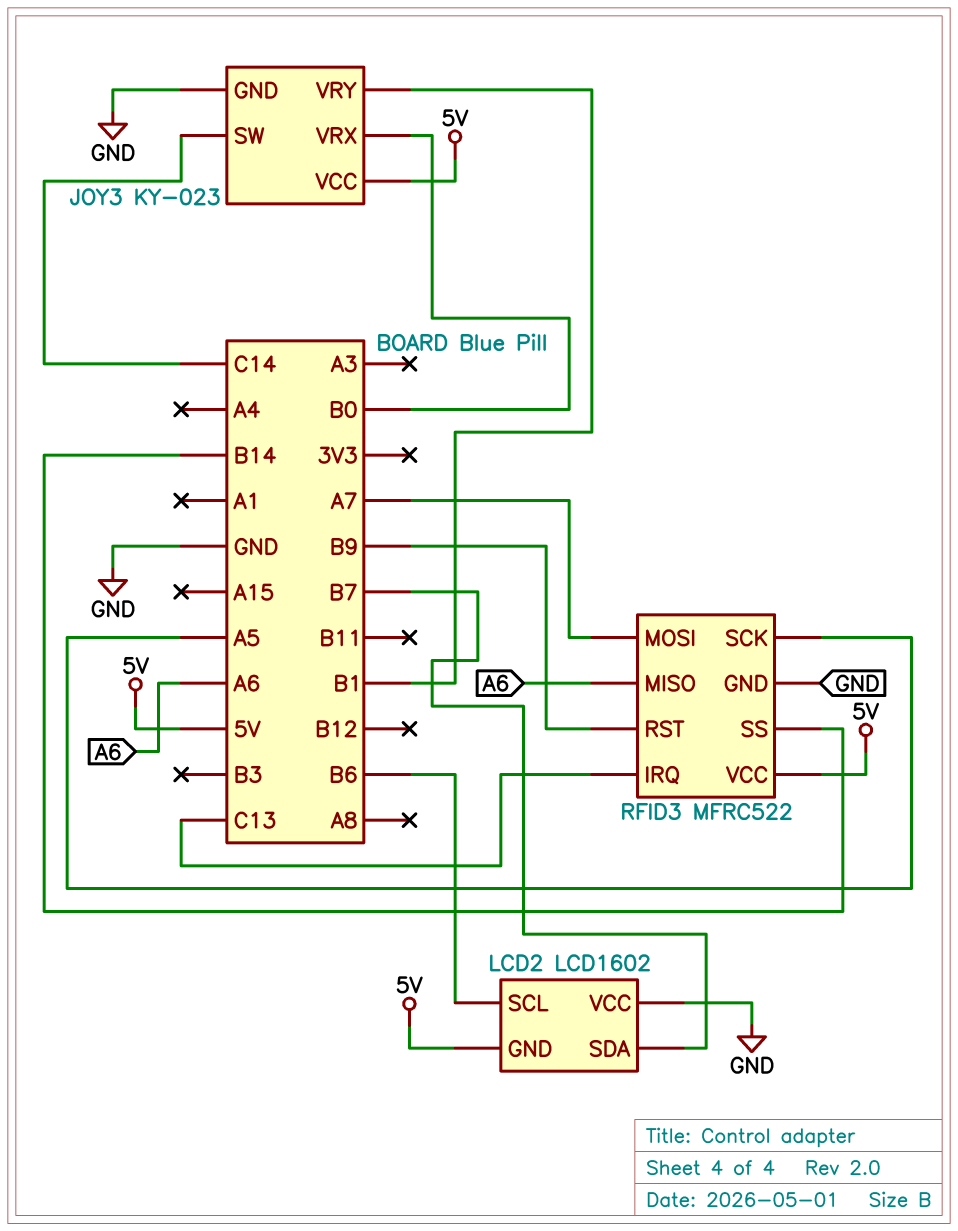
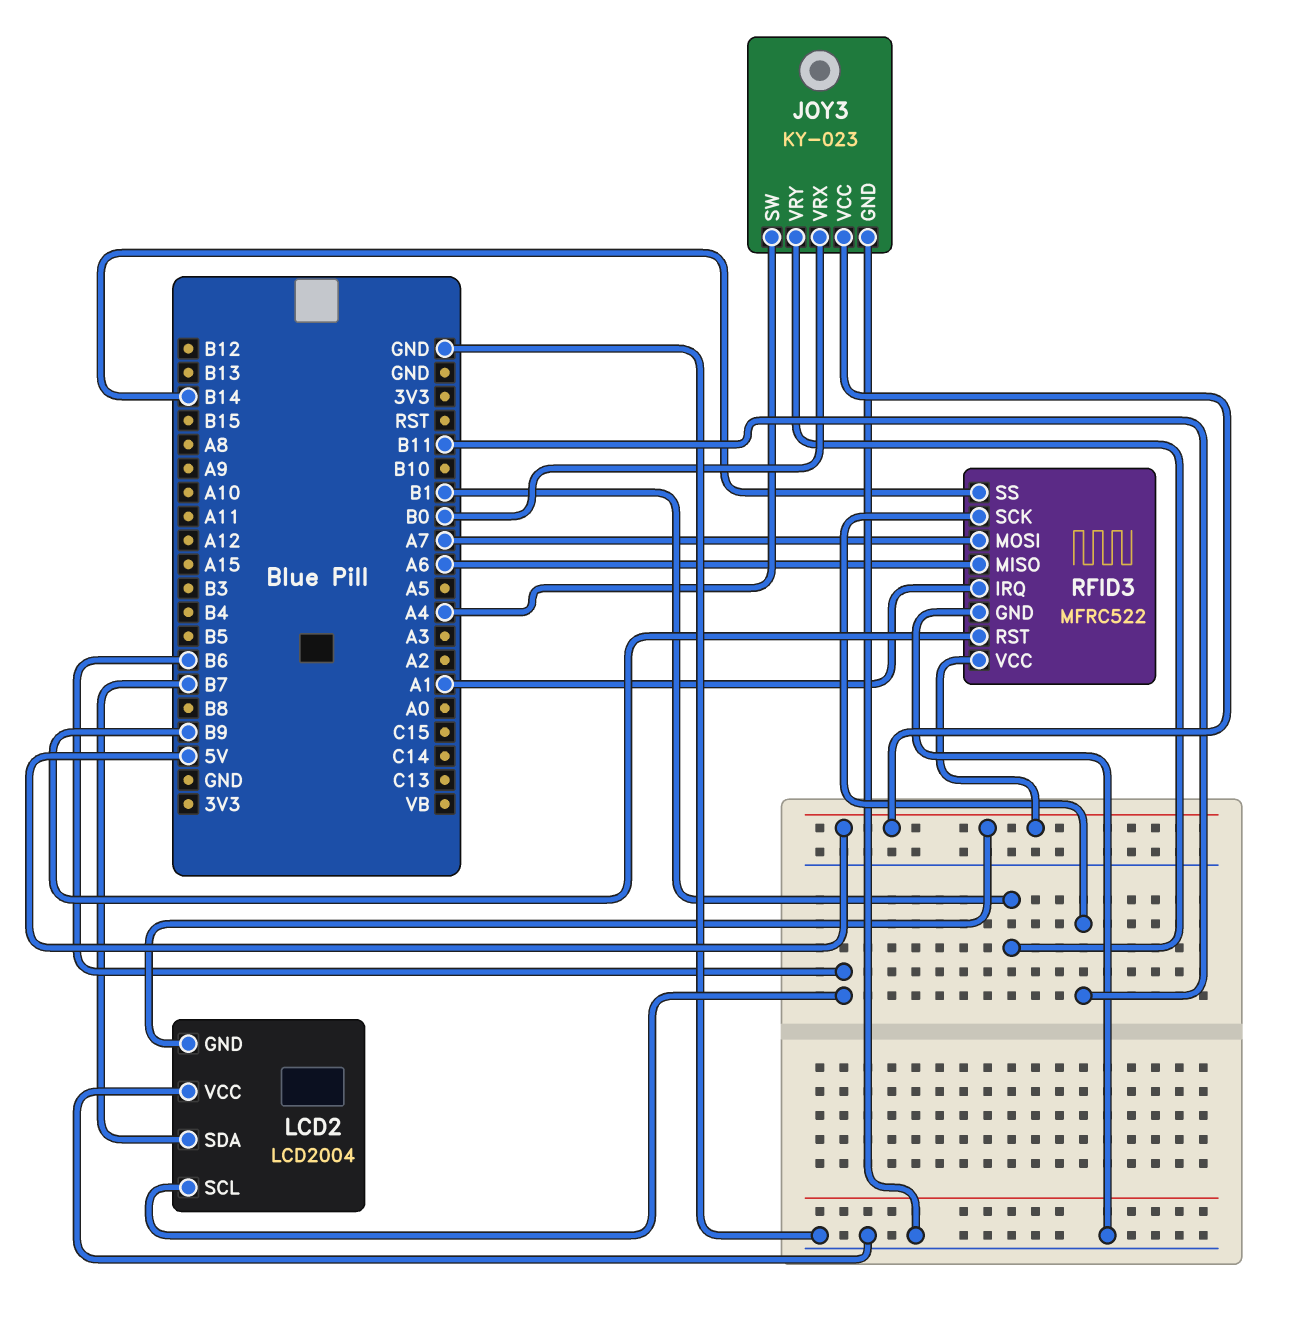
JOY3 pin SW: C14 -> A4
LCD2: LCD1602 -> LCD2004
RFID3 pin IRQ: C13 -> A1
RFID3 pin SCK: A5 -> B11

